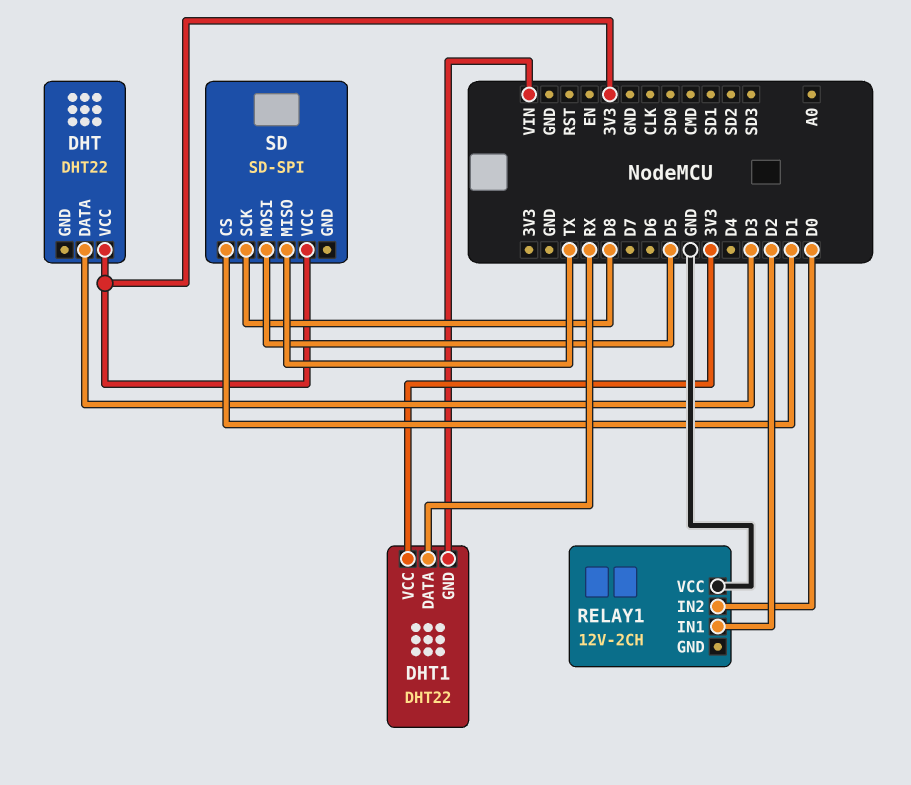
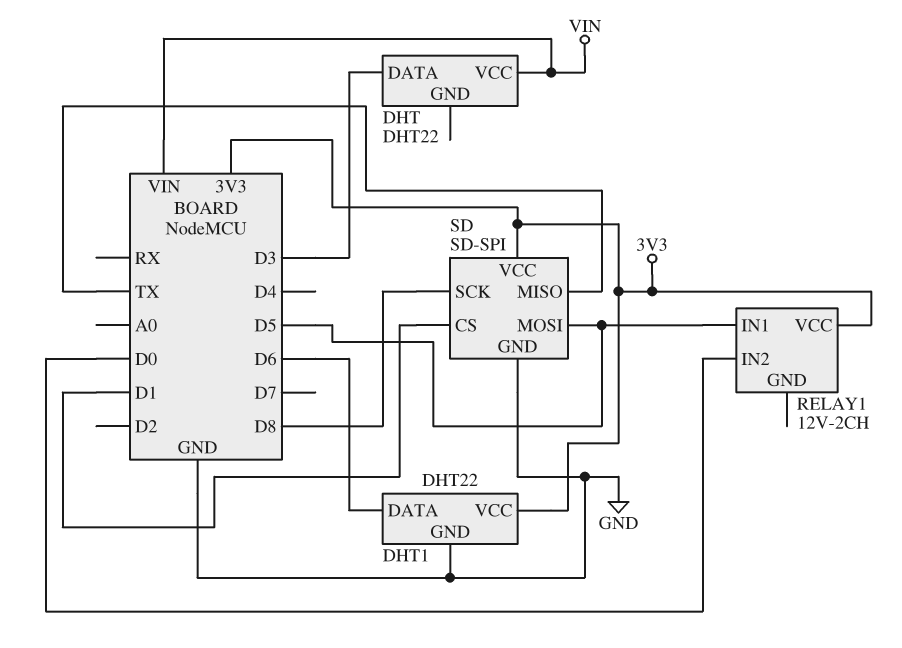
DHT pin VCC: 3V3 -> VIN
DHT1 pin DATA: RX -> D6
DHT1 pin GND: VIN -> GND
RELAY1 pin IN1: D2 -> D5
RELAY1 pin VCC: GND -> 3V3
SD pin GND: none -> GND

